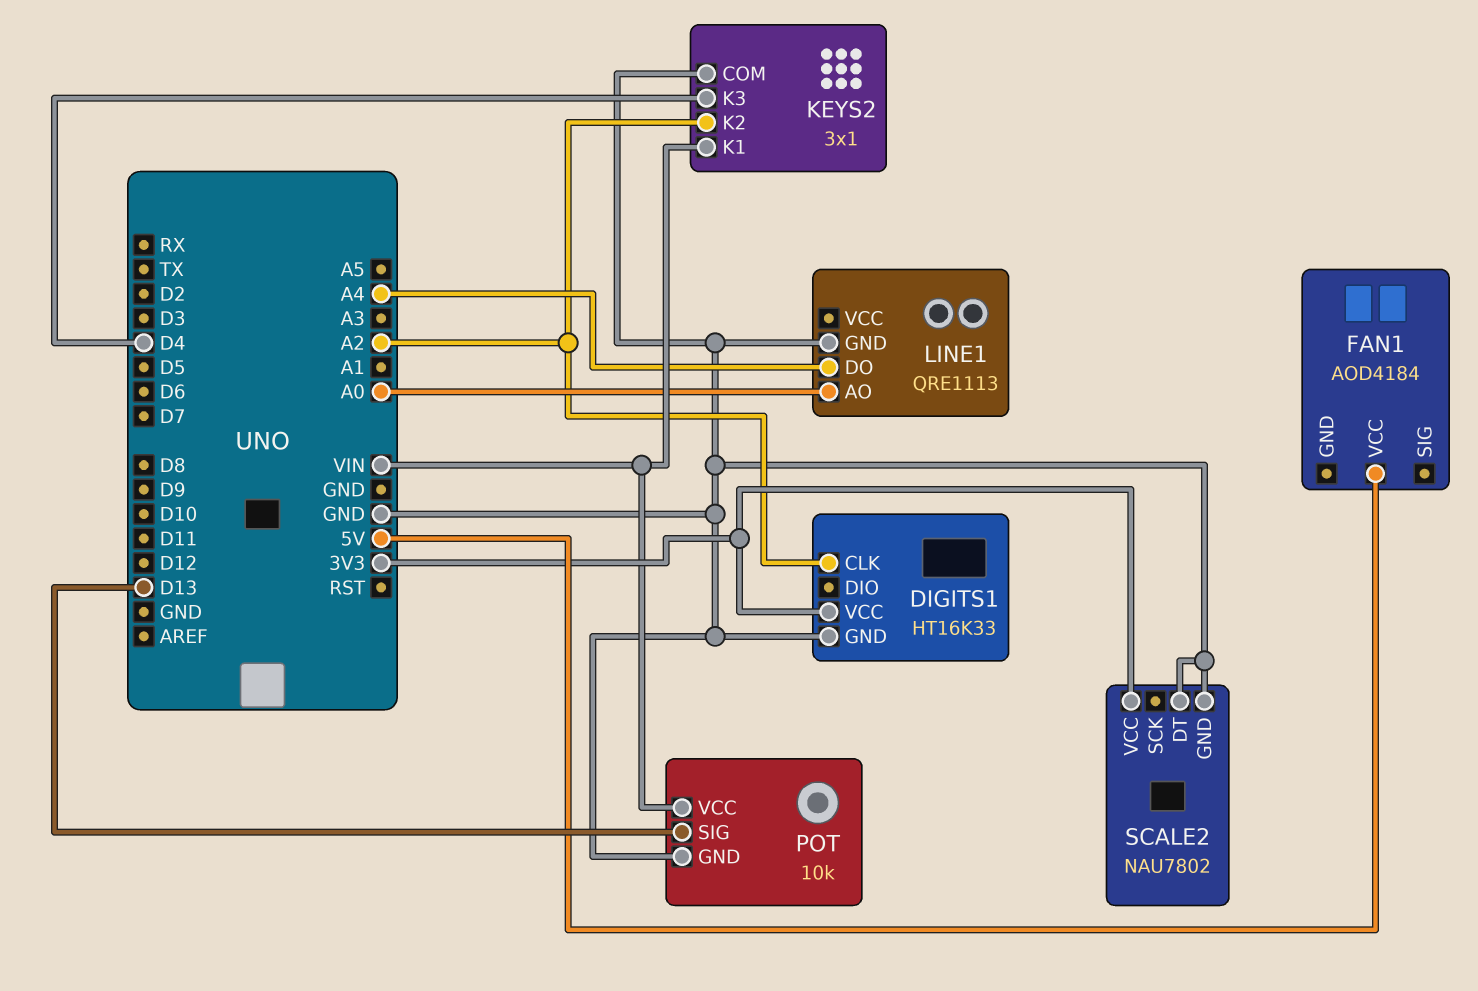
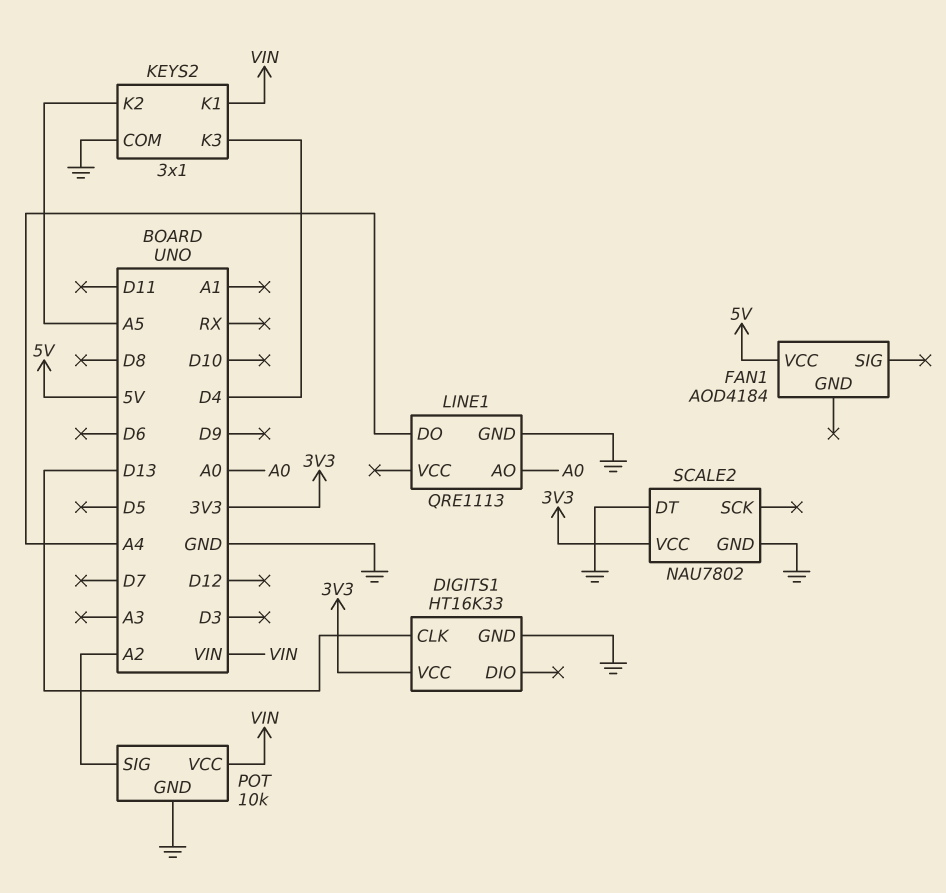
DIGITS1 pin CLK: A2 -> D13
KEYS2 pin K2: A2 -> A5
POT pin SIG: D13 -> A2

